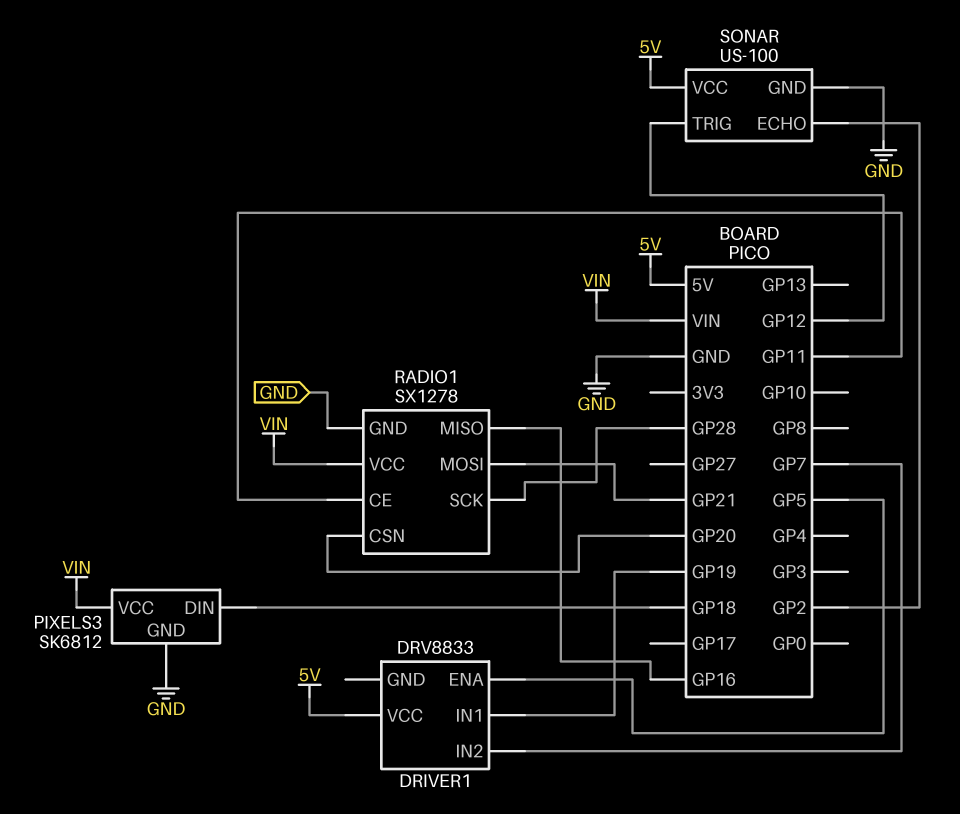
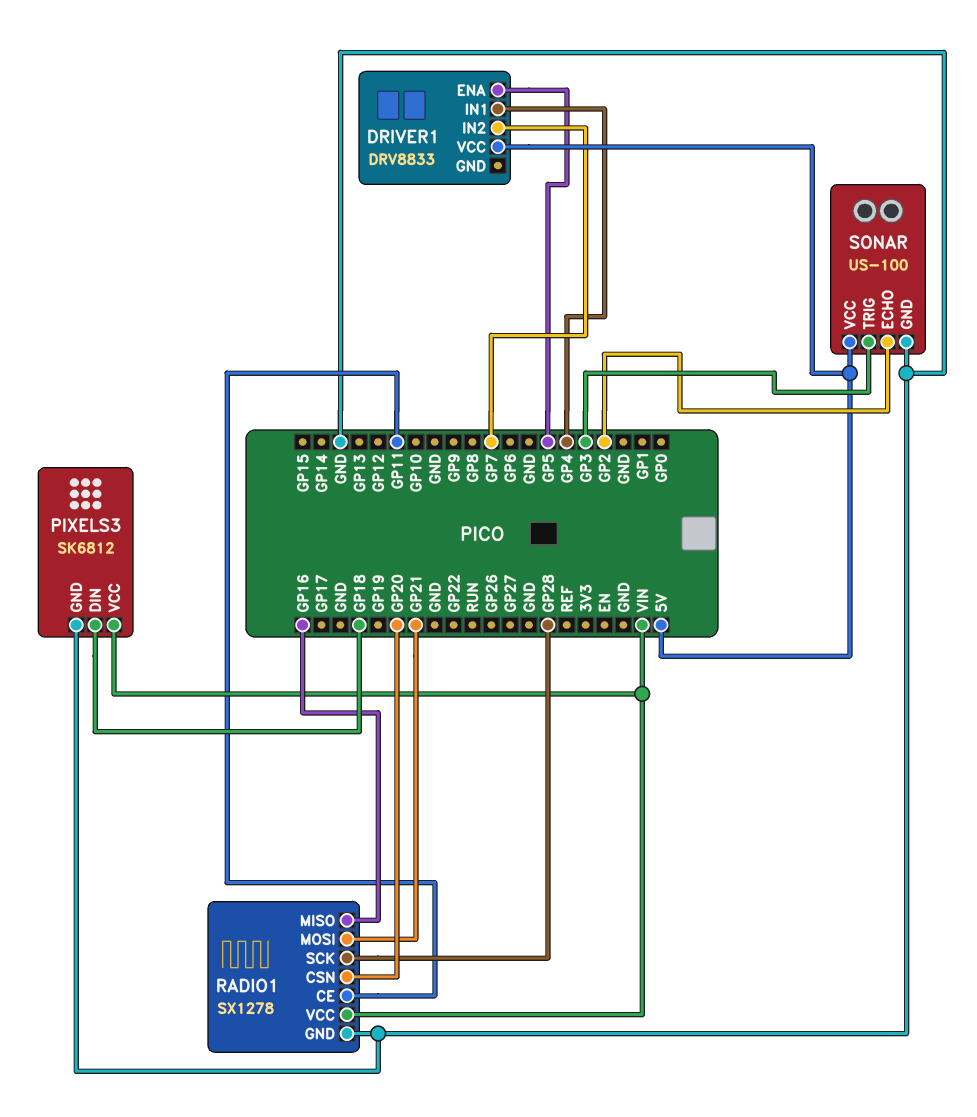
DRIVER1 pin IN1: GP19 -> GP4
SONAR pin TRIG: GP12 -> GP3

